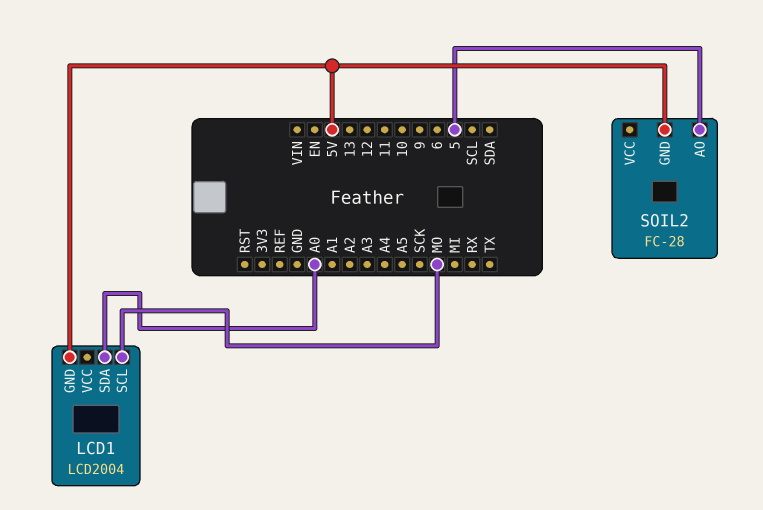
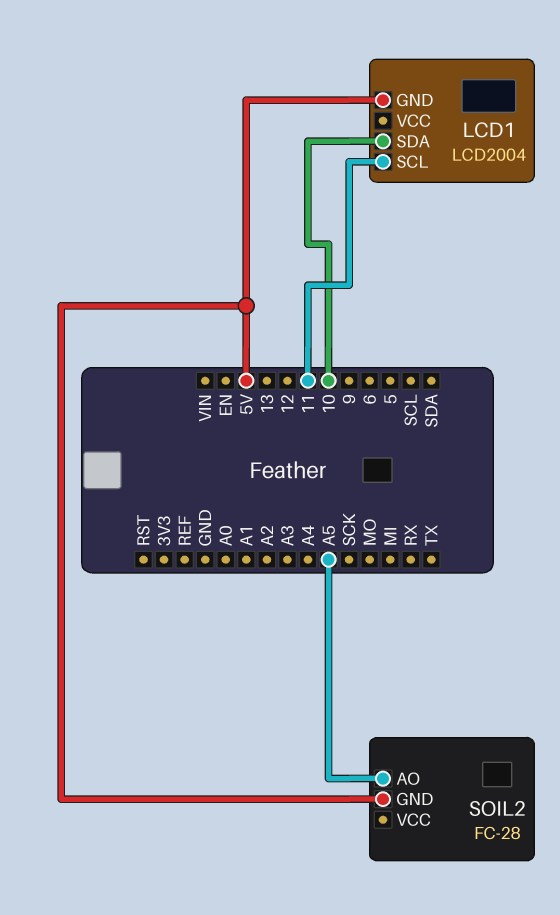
LCD1 pin SCL: MO -> 11
LCD1 pin SDA: A0 -> 10
SOIL2 pin AO: 5 -> A5

